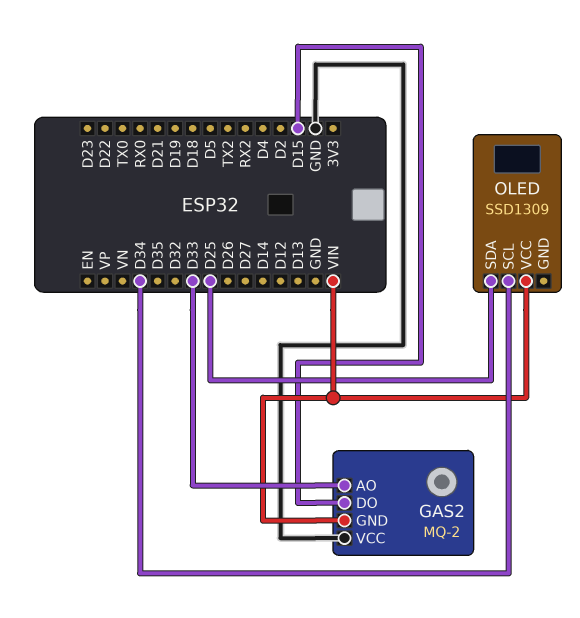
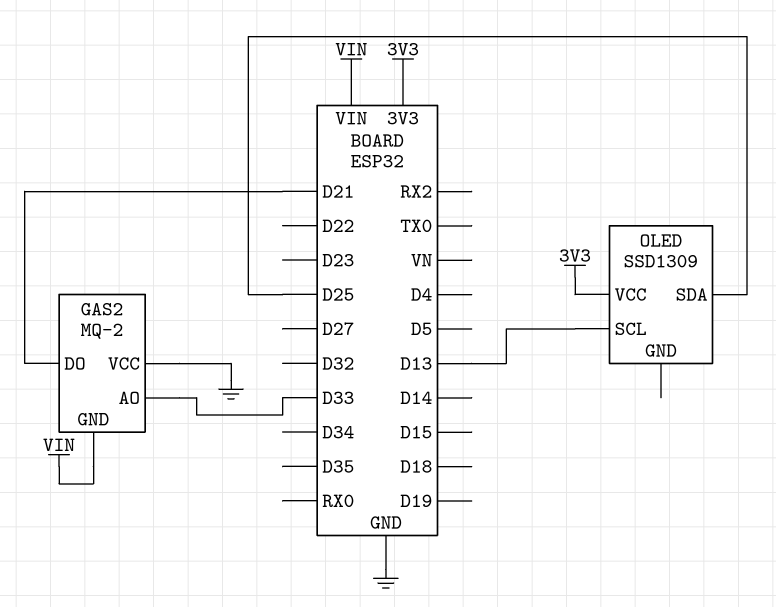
GAS2 pin DO: D15 -> D21
OLED pin SCL: D34 -> D13
OLED pin VCC: VIN -> 3V3

